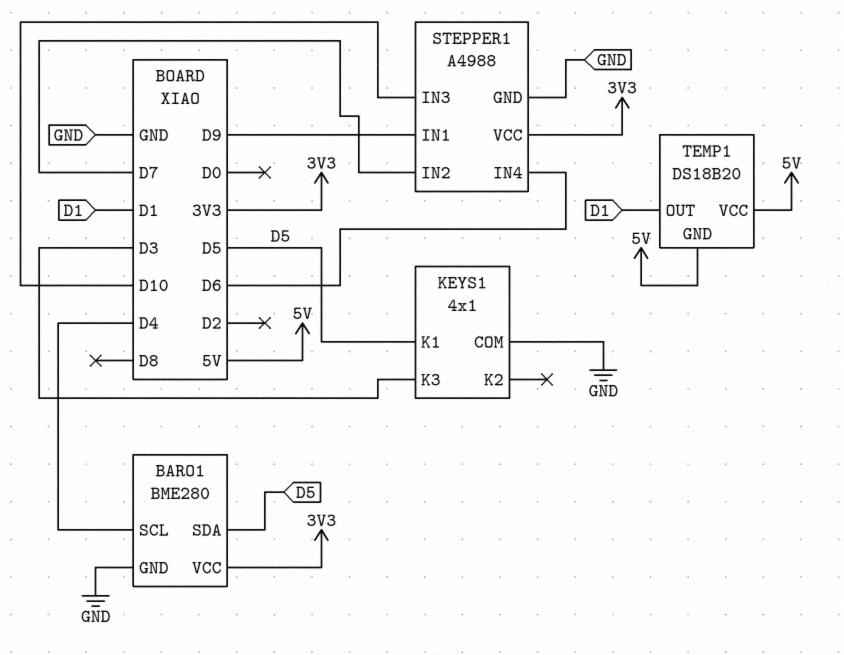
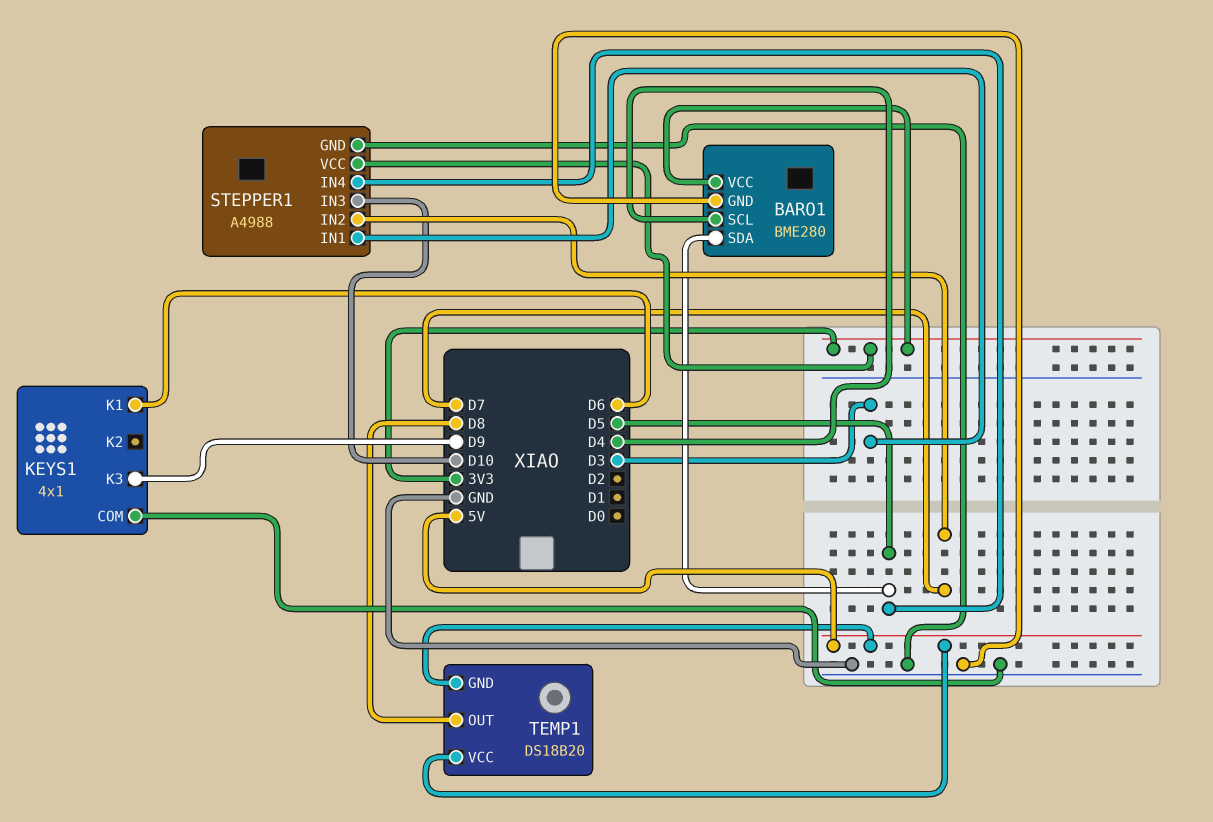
KEYS1 pin K1: D5 -> D6
KEYS1 pin K3: D3 -> D9
STEPPER1 pin IN1: D9 -> D3
STEPPER1 pin IN4: D6 -> D5
TEMP1 pin OUT: D1 -> D8

